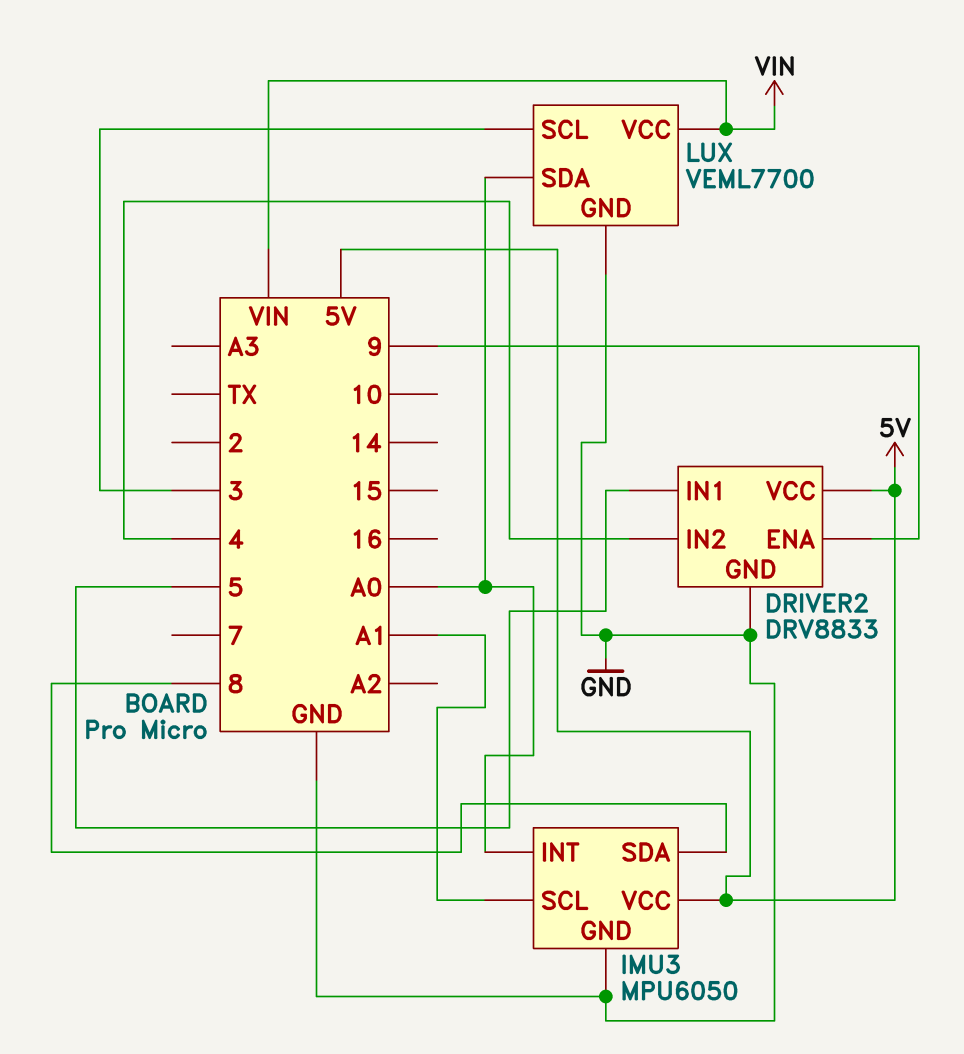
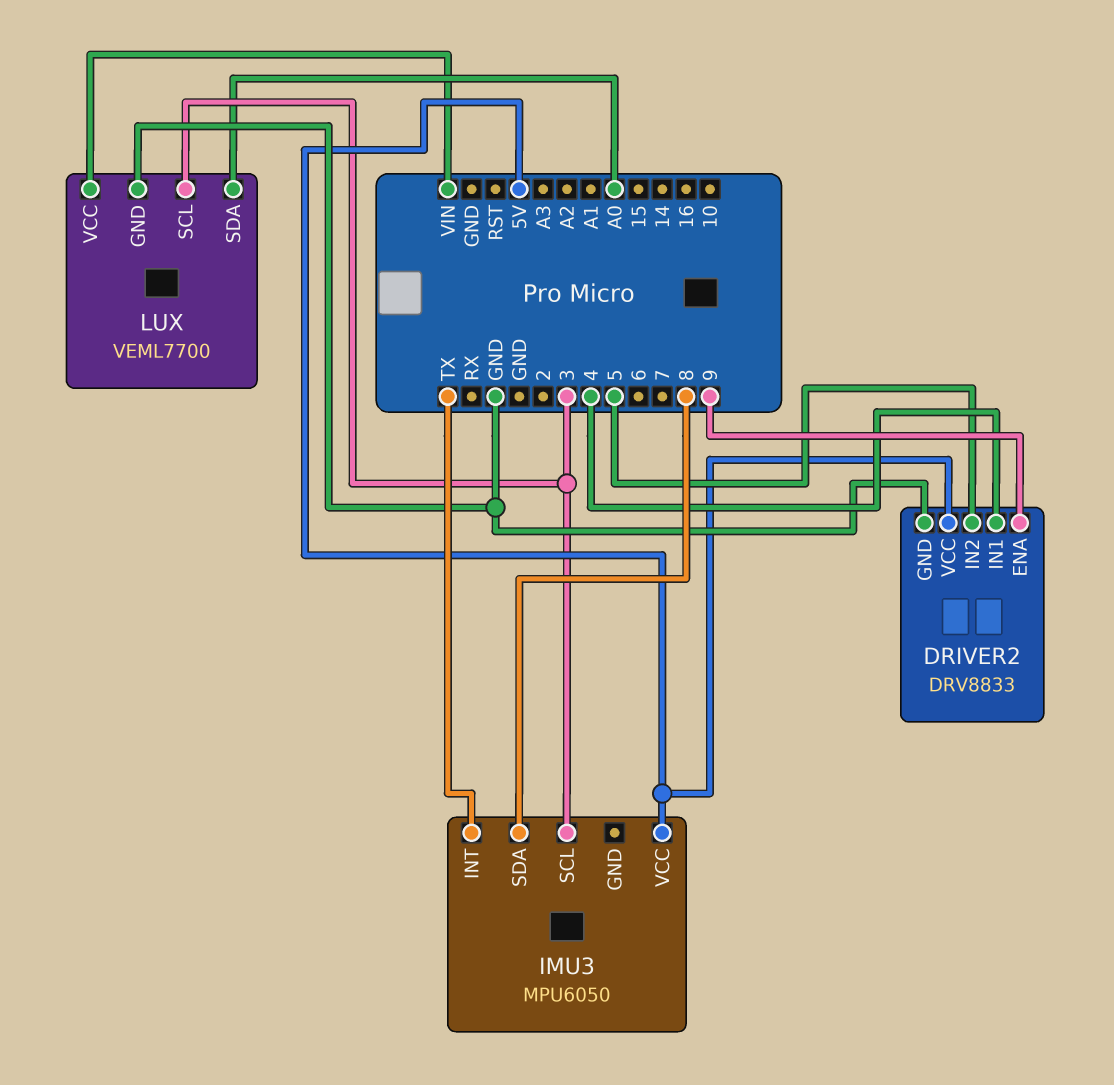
DRIVER2 pin IN1: 5 -> 4
DRIVER2 pin IN2: 4 -> 5
IMU3 pin GND: GND -> none
IMU3 pin INT: A0 -> TX
IMU3 pin SCL: A1 -> 3

